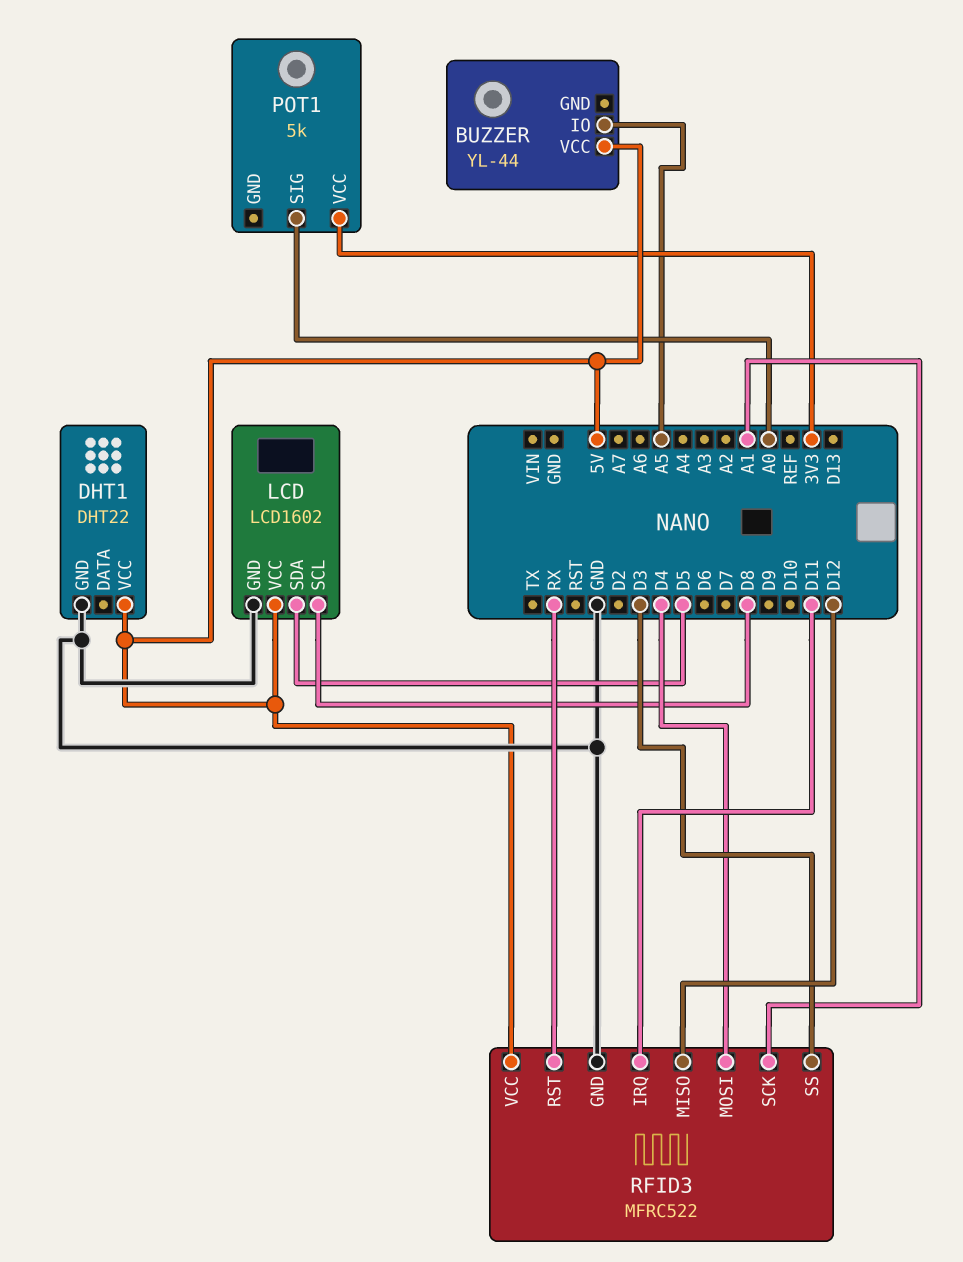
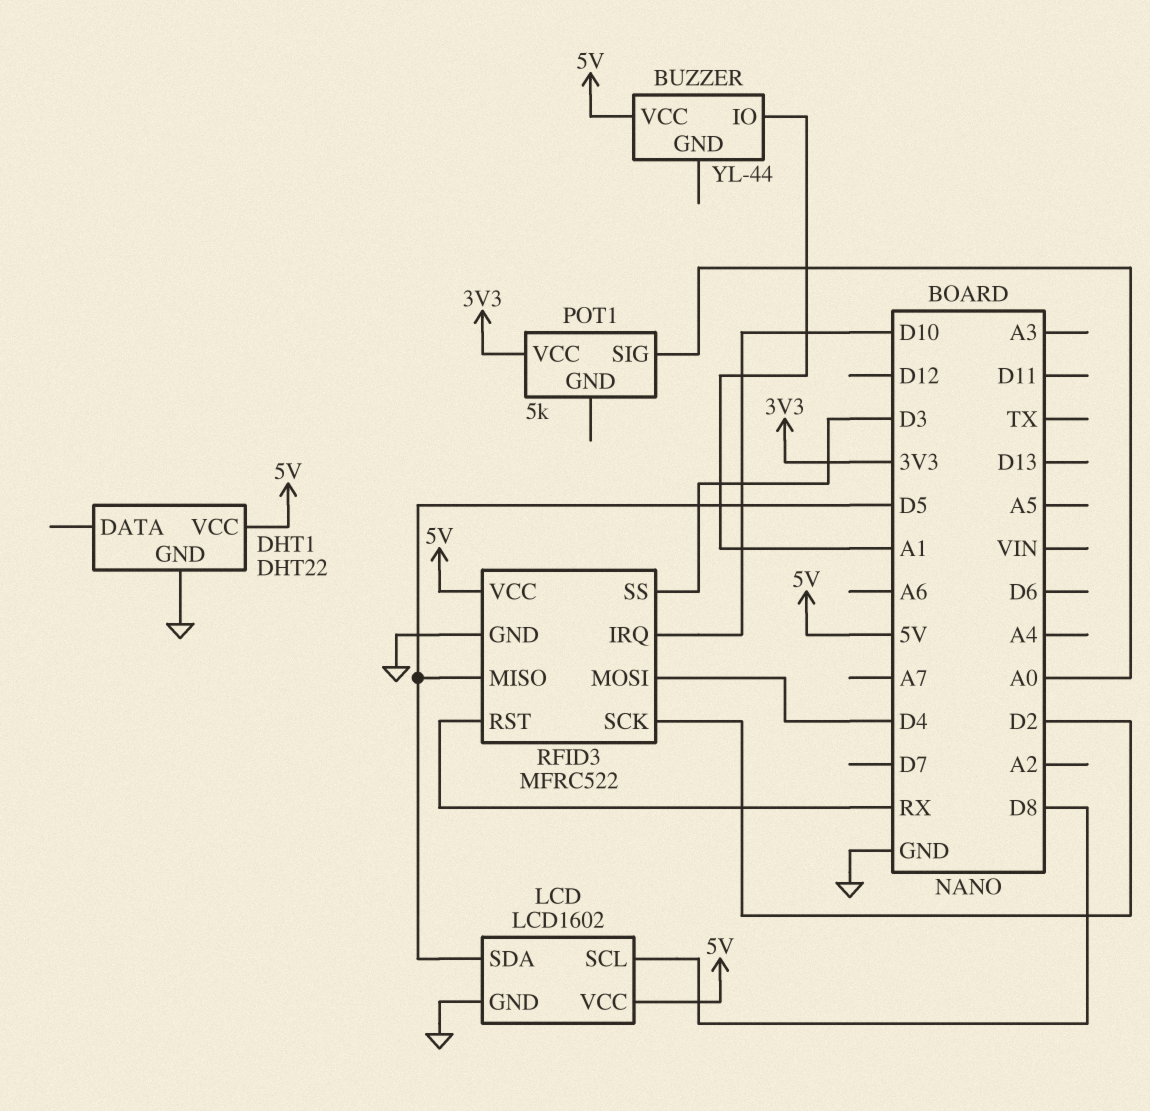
BUZZER pin IO: A5 -> A1
RFID3 pin IRQ: D11 -> D10
RFID3 pin MISO: D12 -> D5
RFID3 pin SCK: A1 -> D2

